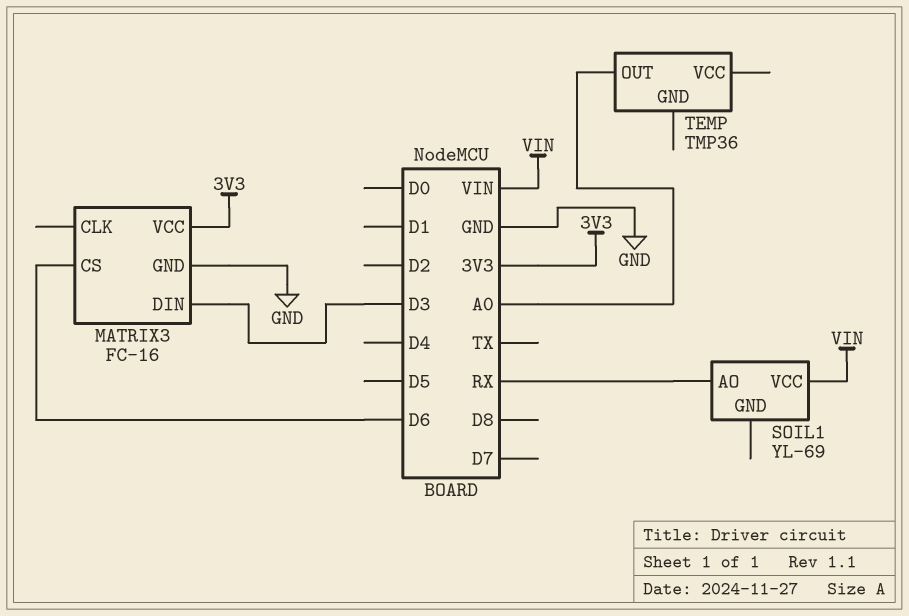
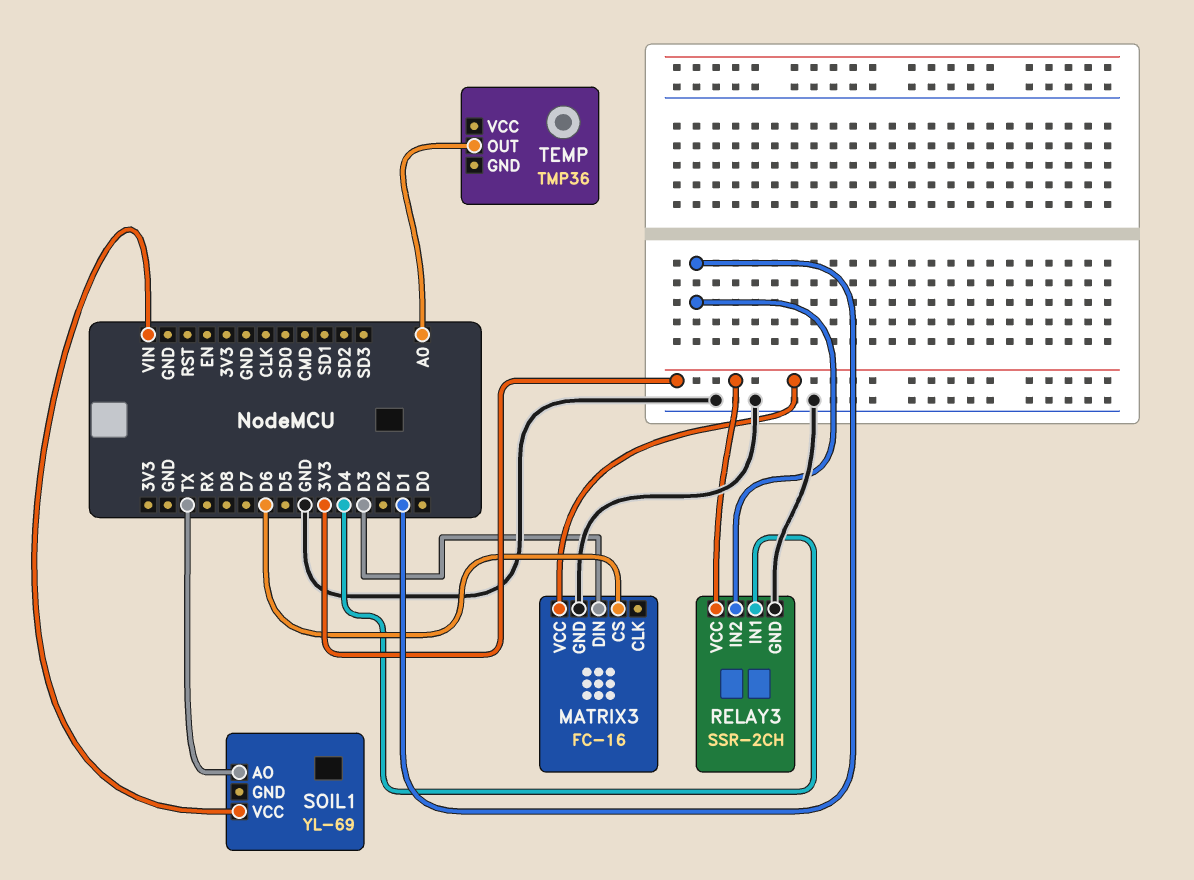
RELAY3: none -> SSR-2CH
RELAY3 pin GND: none -> GND
RELAY3 pin IN1: none -> D4
RELAY3 pin IN2: none -> D1
RELAY3 pin VCC: none -> 3V3
SOIL1 pin AO: RX -> TX

